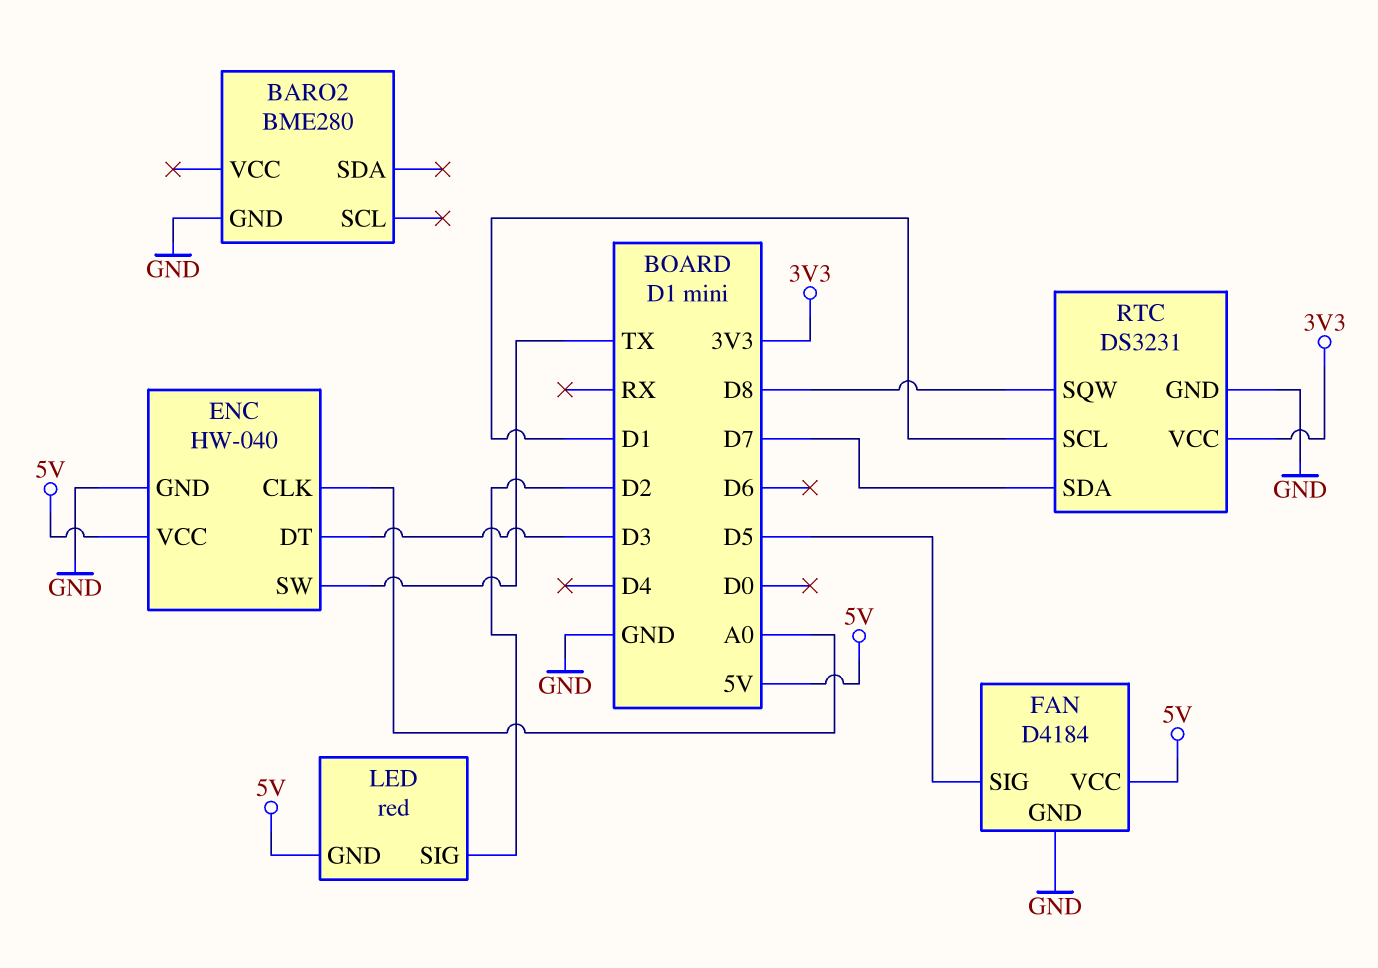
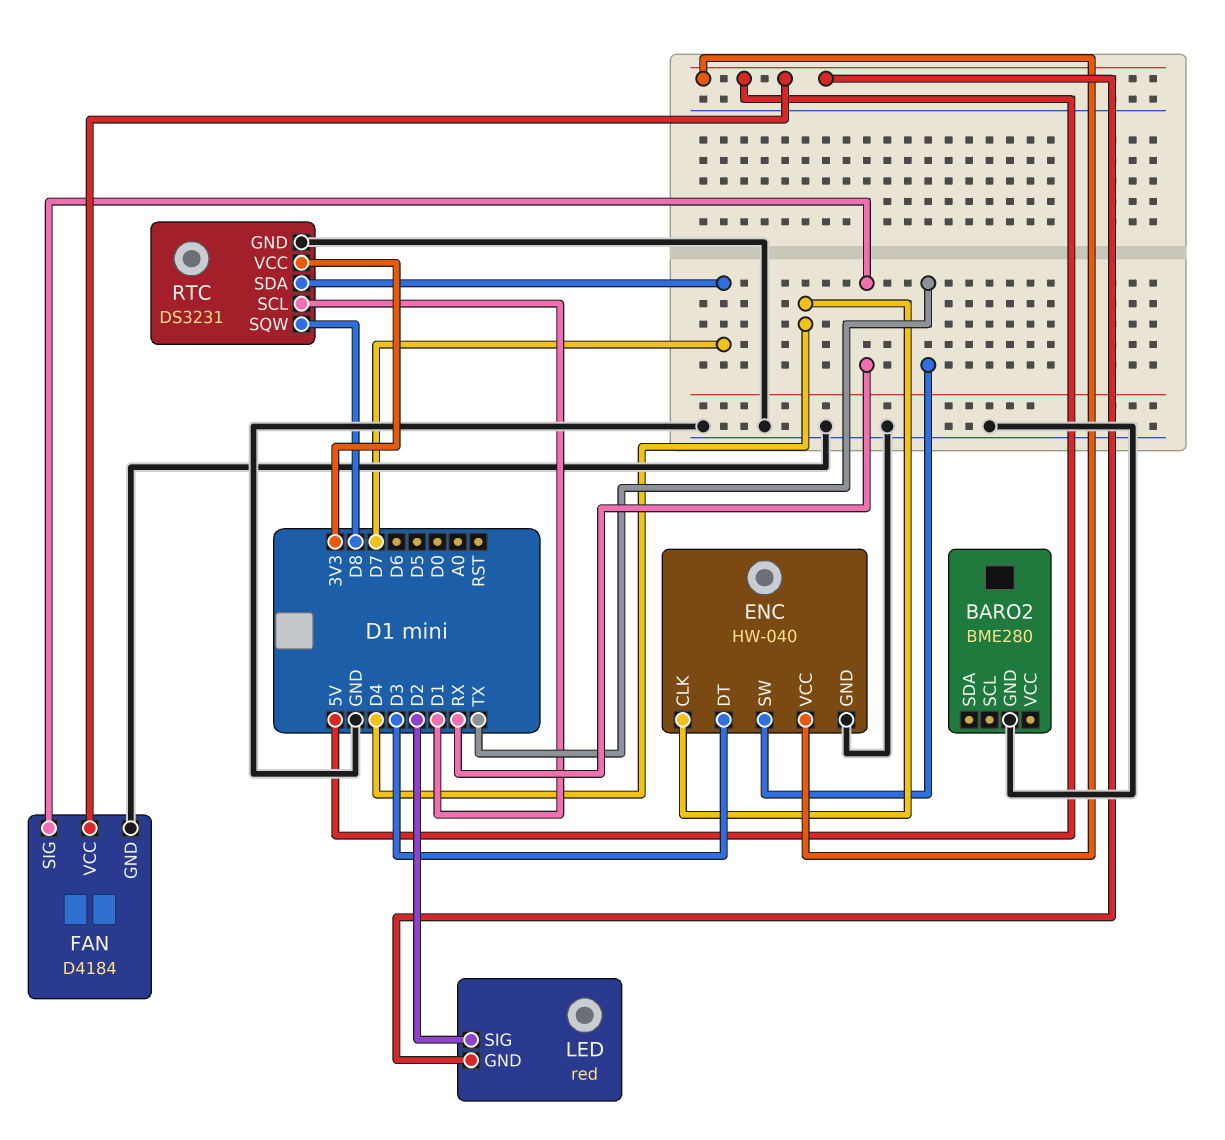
ENC pin CLK: A0 -> D4
FAN pin SIG: D5 -> RX

